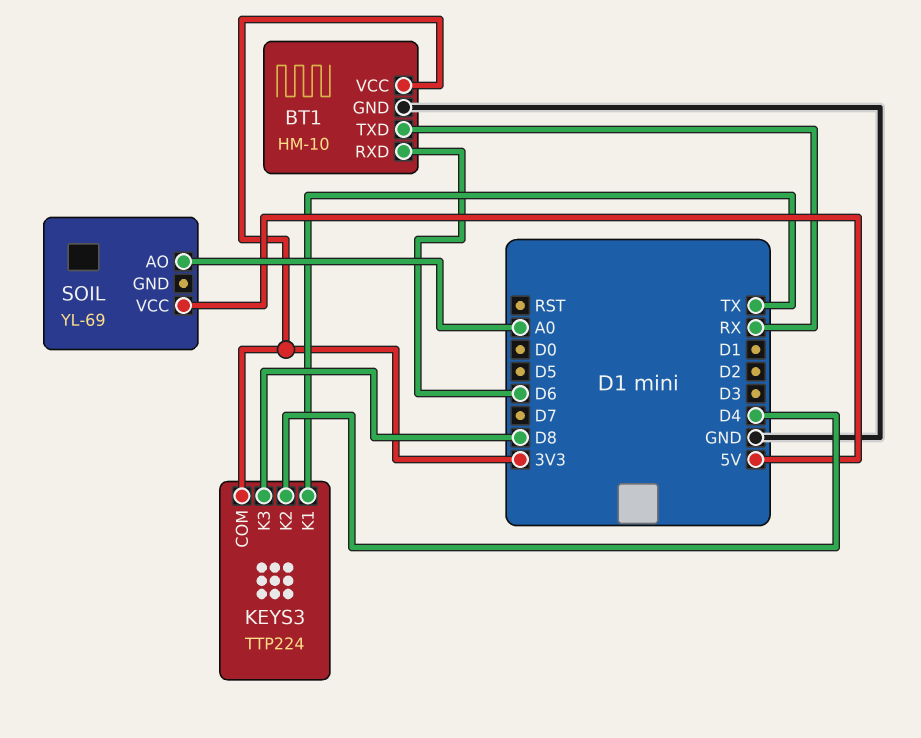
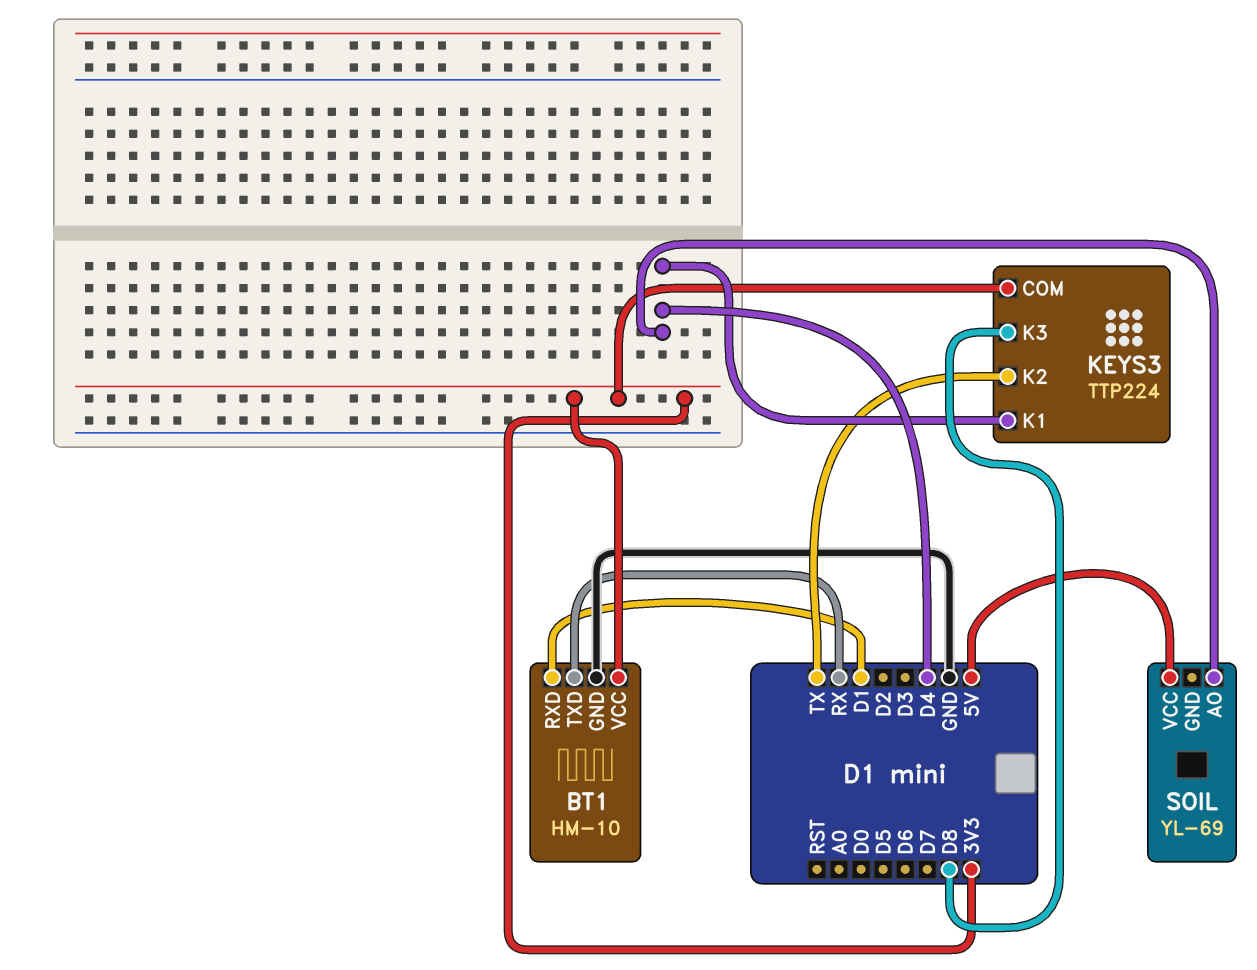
BT1 pin RXD: D6 -> D1
KEYS3 pin K1: TX -> D4
KEYS3 pin K2: D4 -> TX
SOIL pin AO: A0 -> D4

